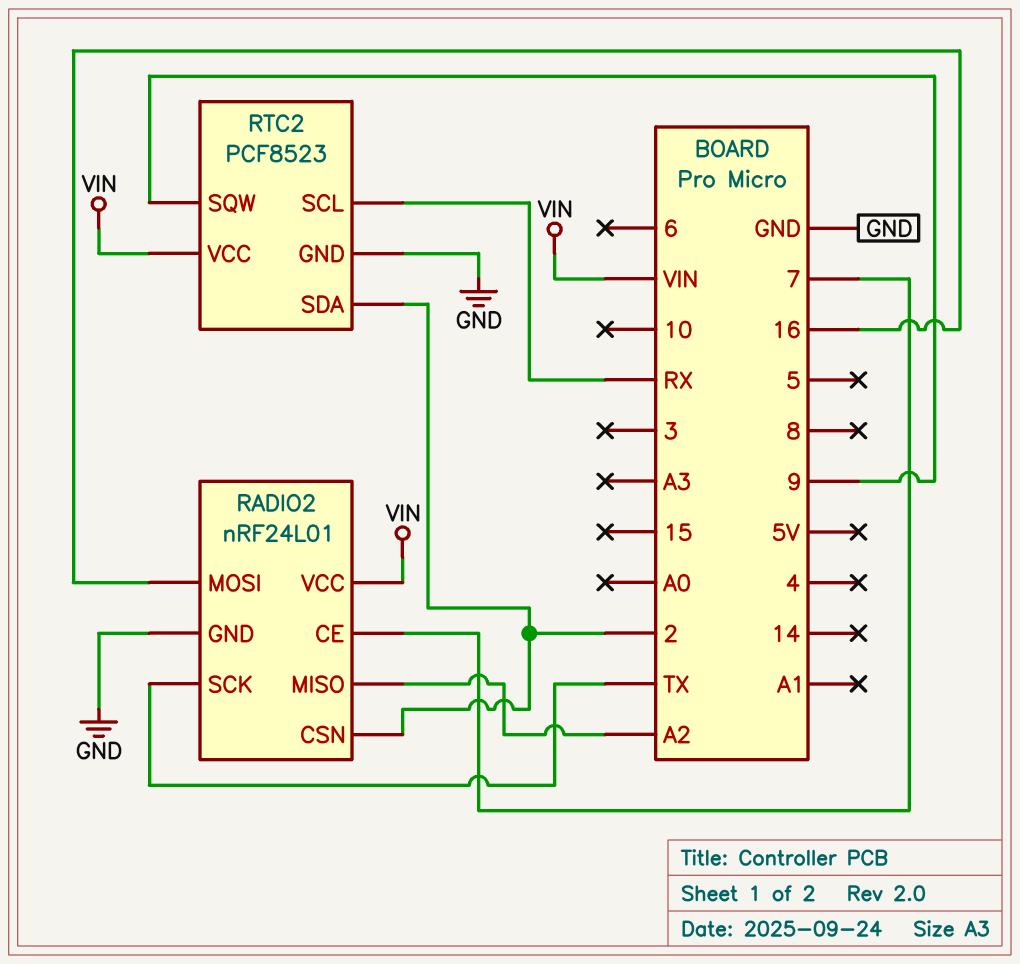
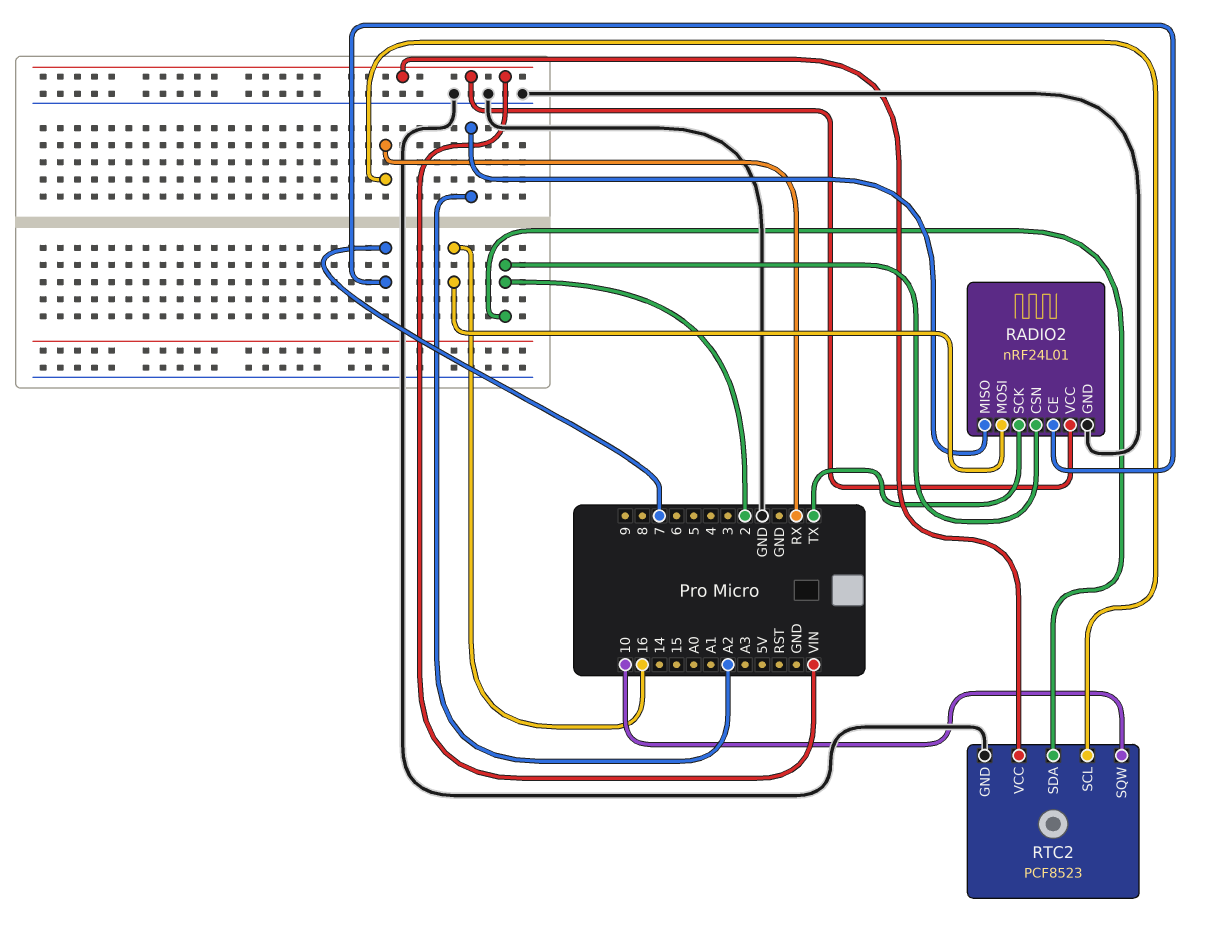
RTC2 pin SQW: 9 -> 10

